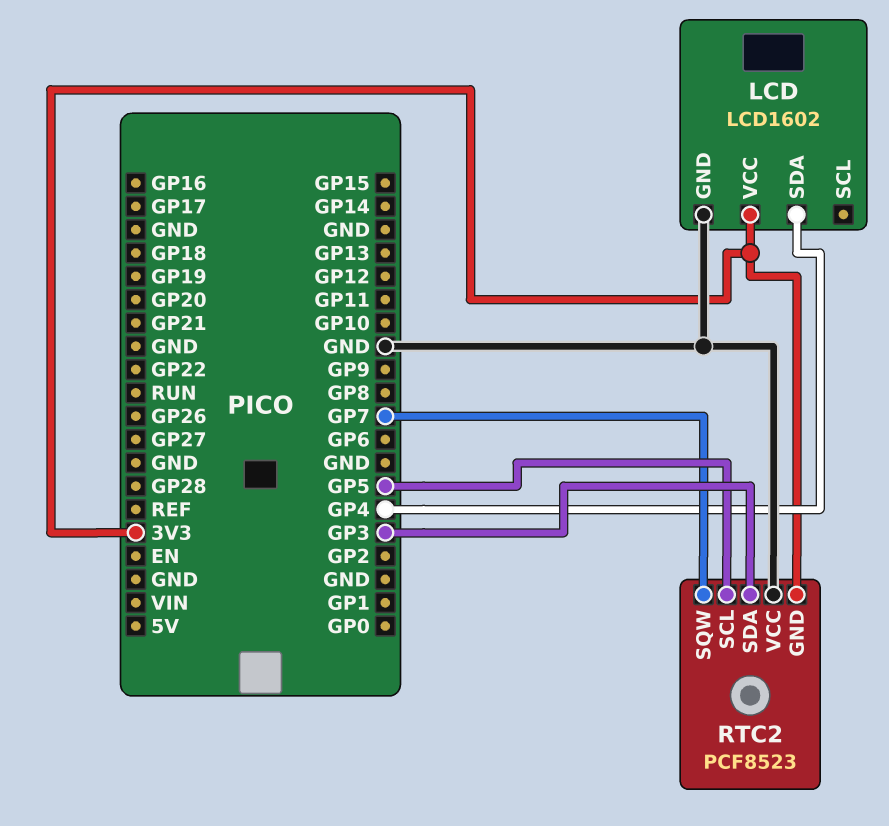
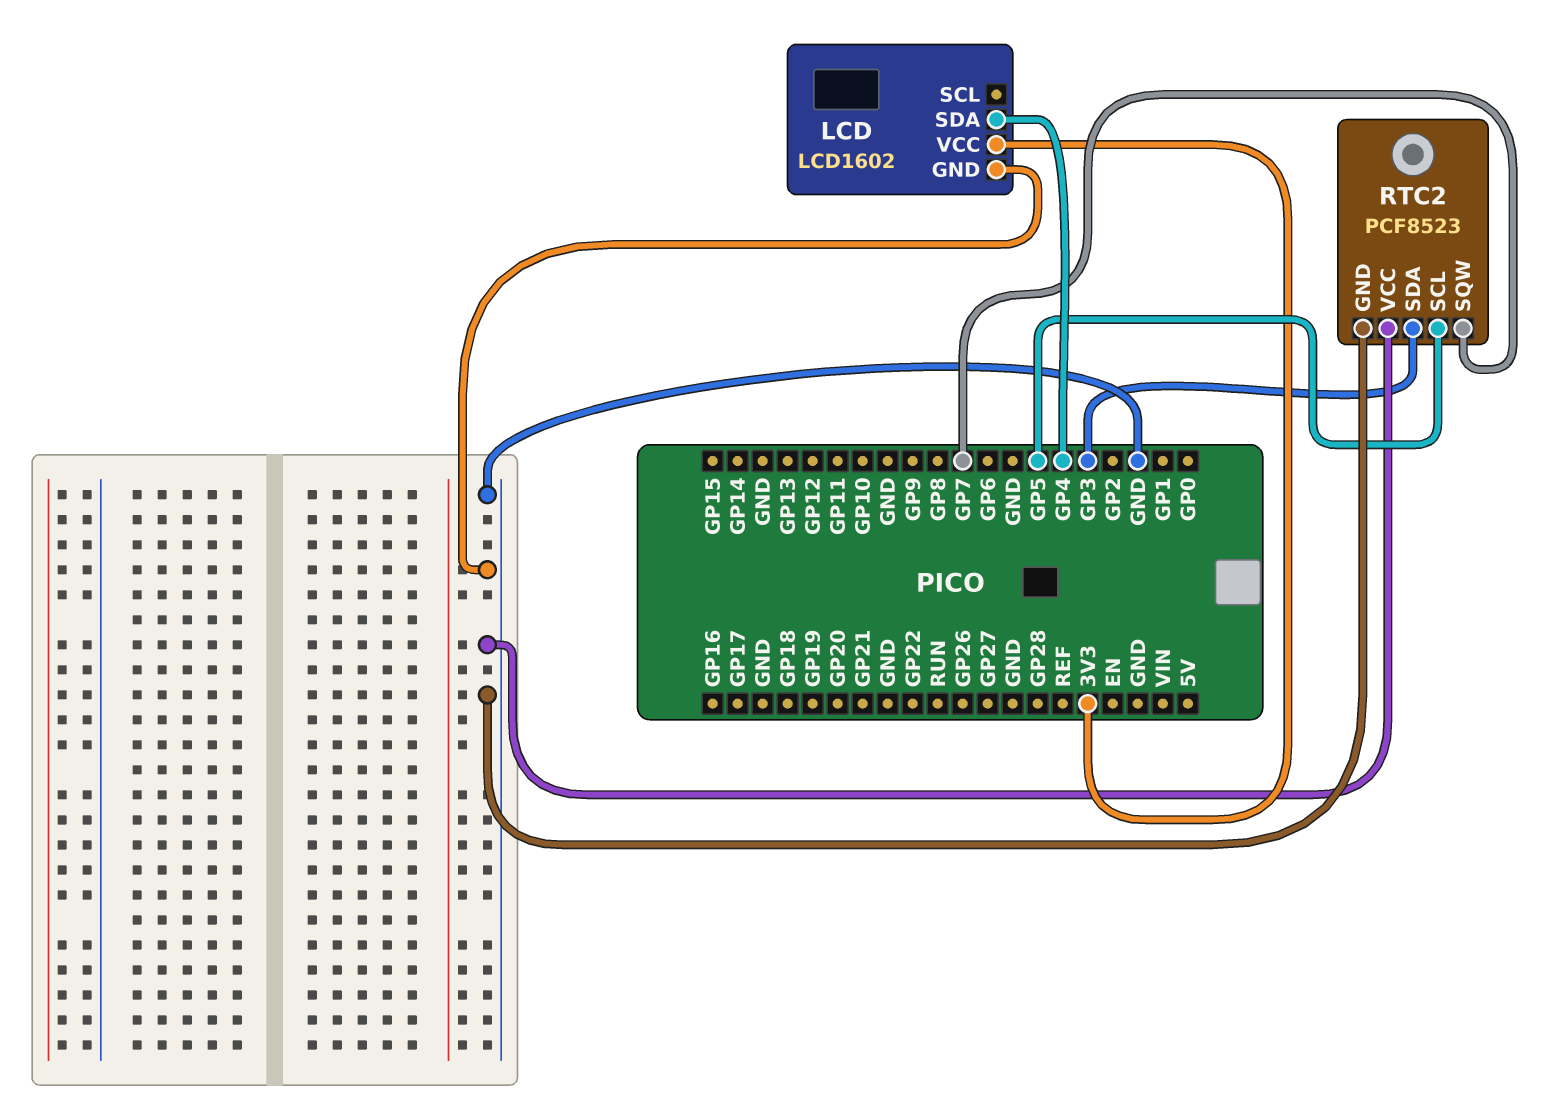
RTC2 pin GND: 3V3 -> GND

